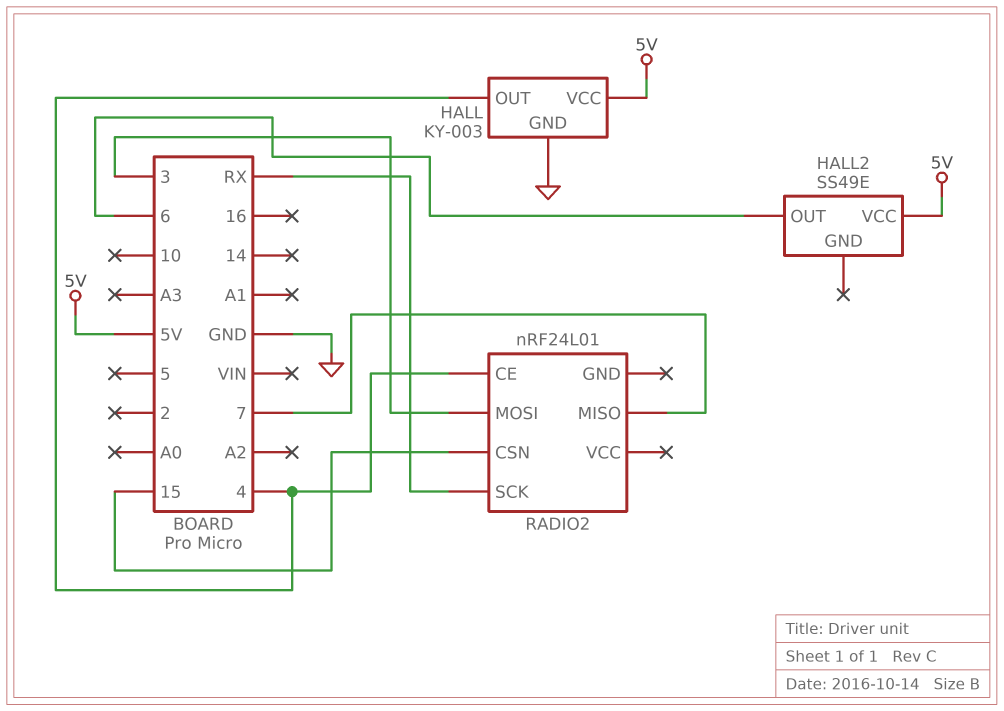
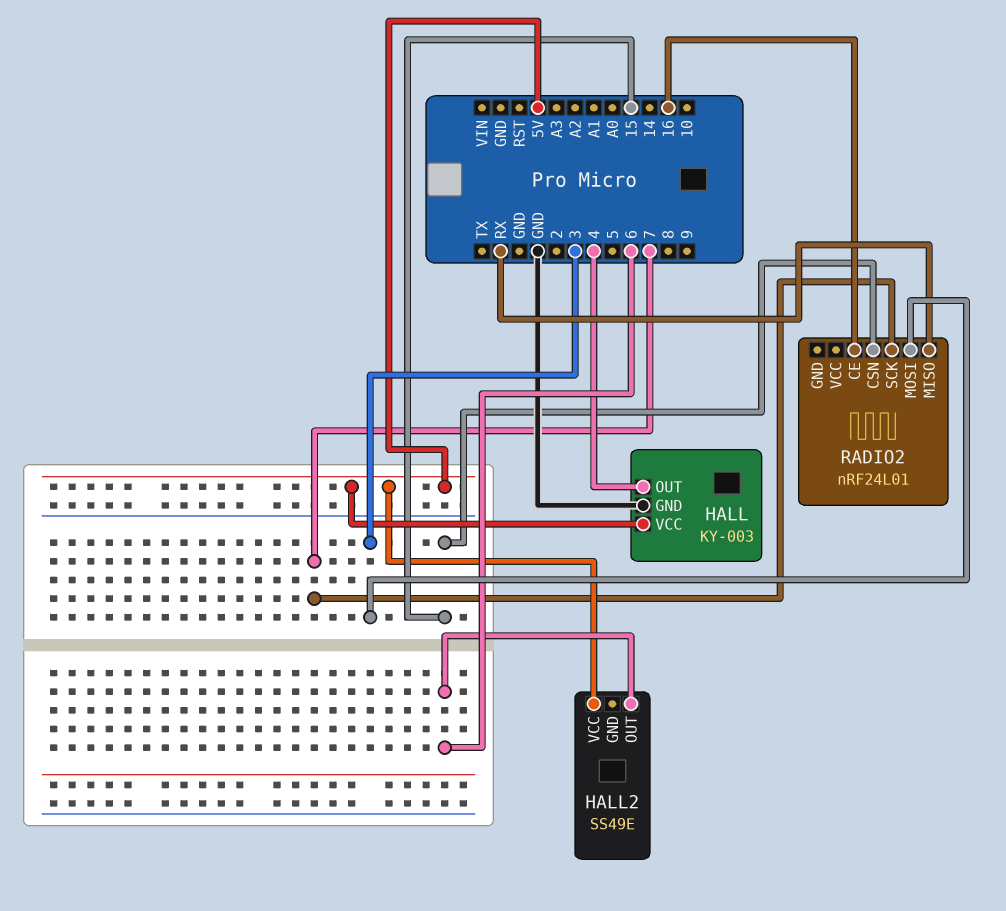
RADIO2 pin CE: 4 -> 16
RADIO2 pin MISO: 7 -> RX
RADIO2 pin SCK: RX -> 7

